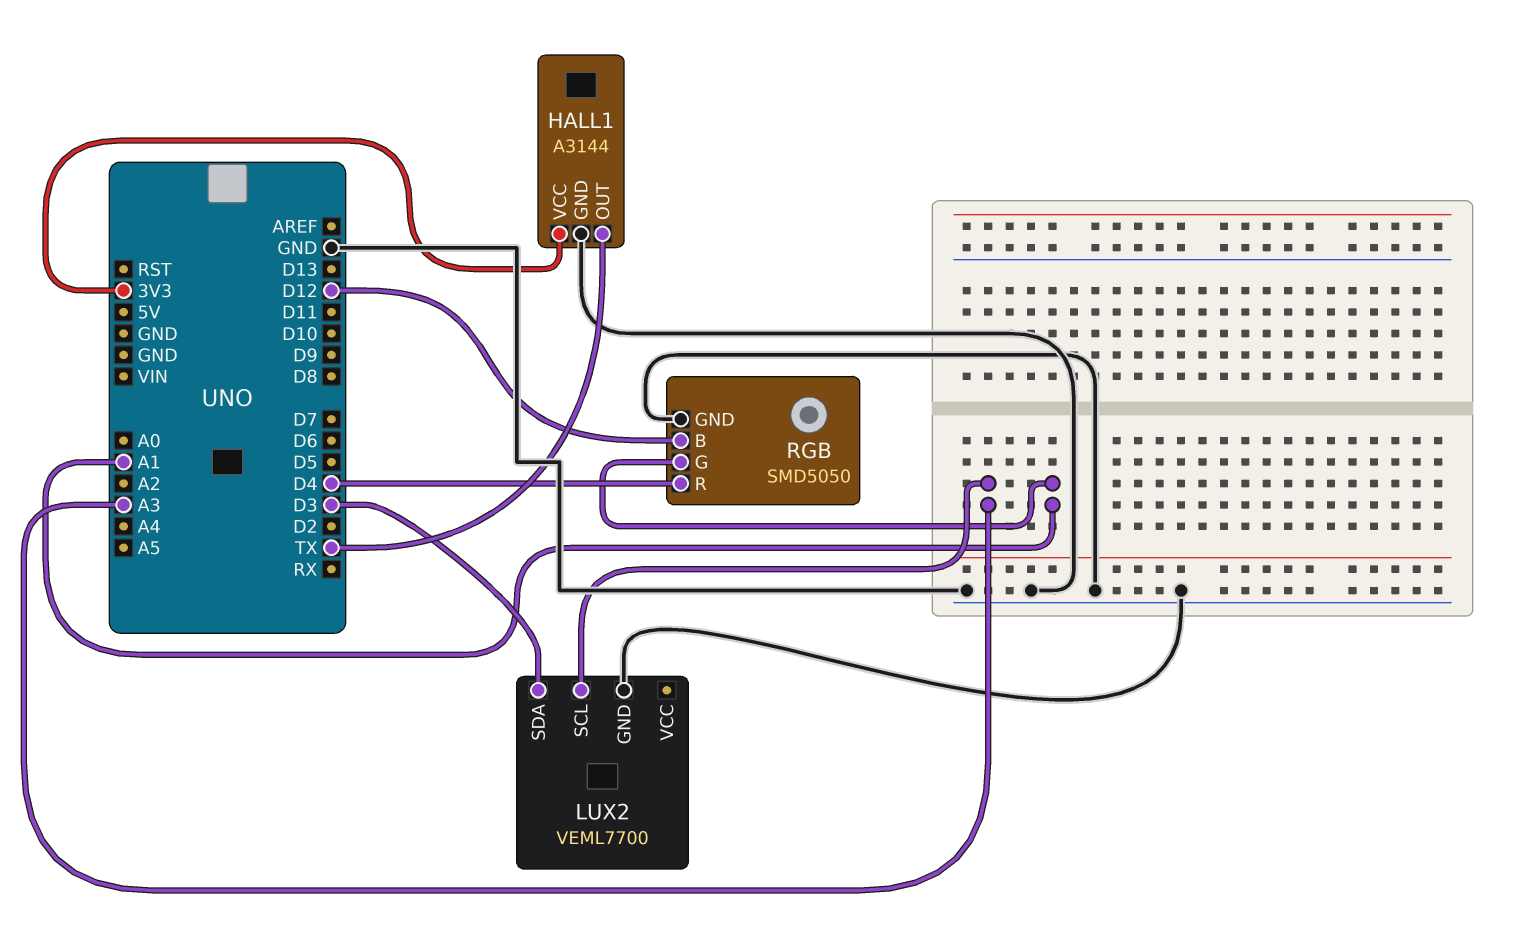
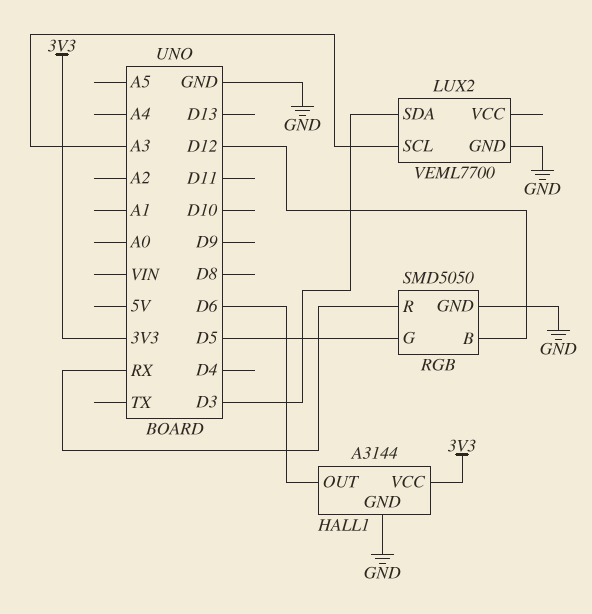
HALL1 pin OUT: TX -> D6
RGB pin G: A1 -> D5
RGB pin R: D4 -> RX

